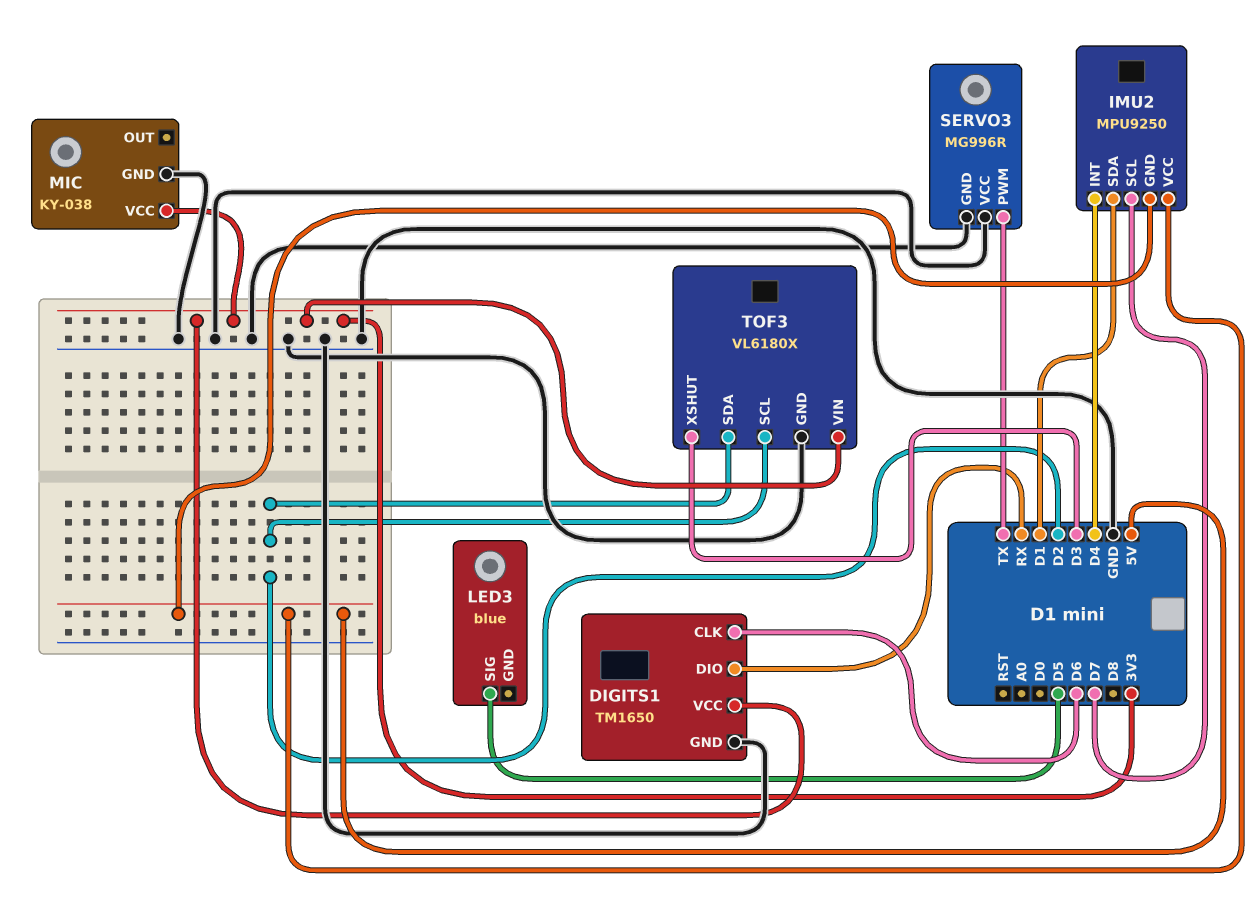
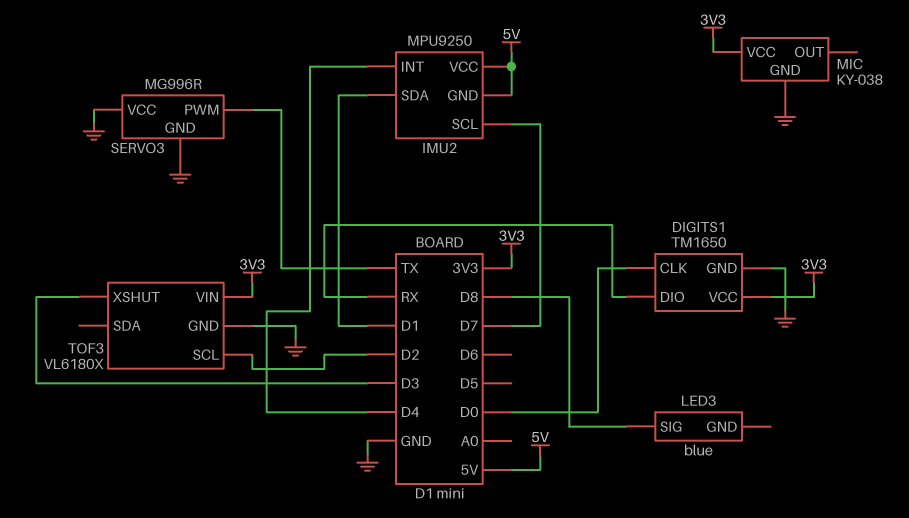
DIGITS1 pin CLK: D6 -> D0
LED3 pin SIG: D5 -> D8
TOF3 pin SDA: D2 -> none

